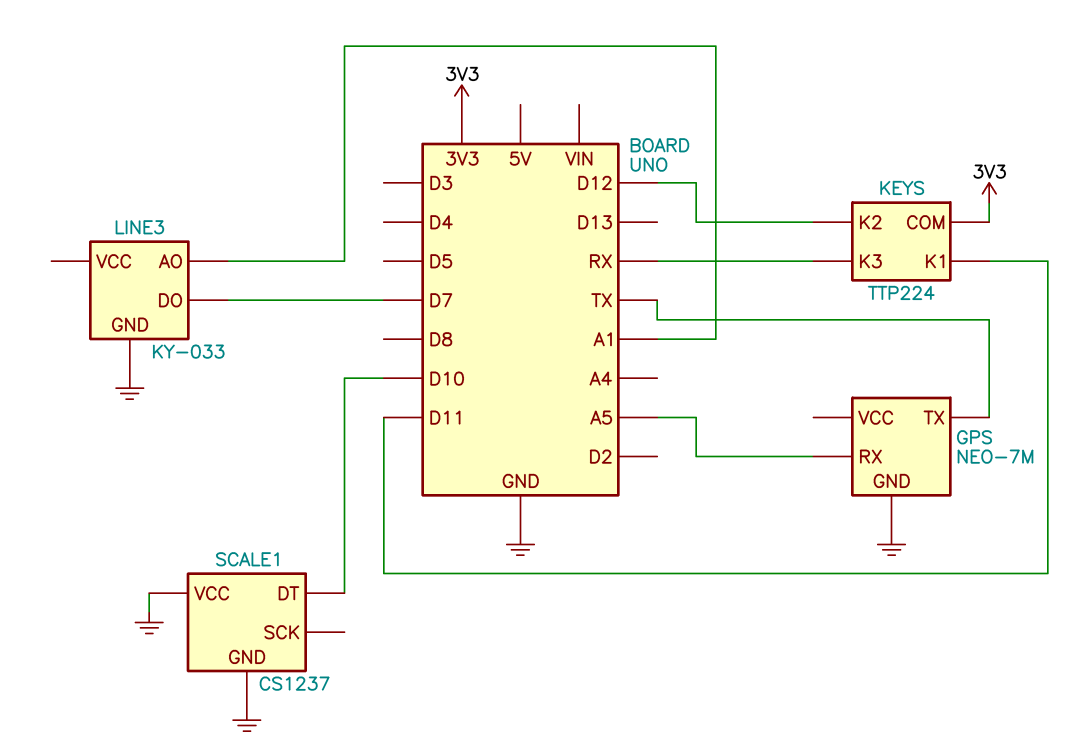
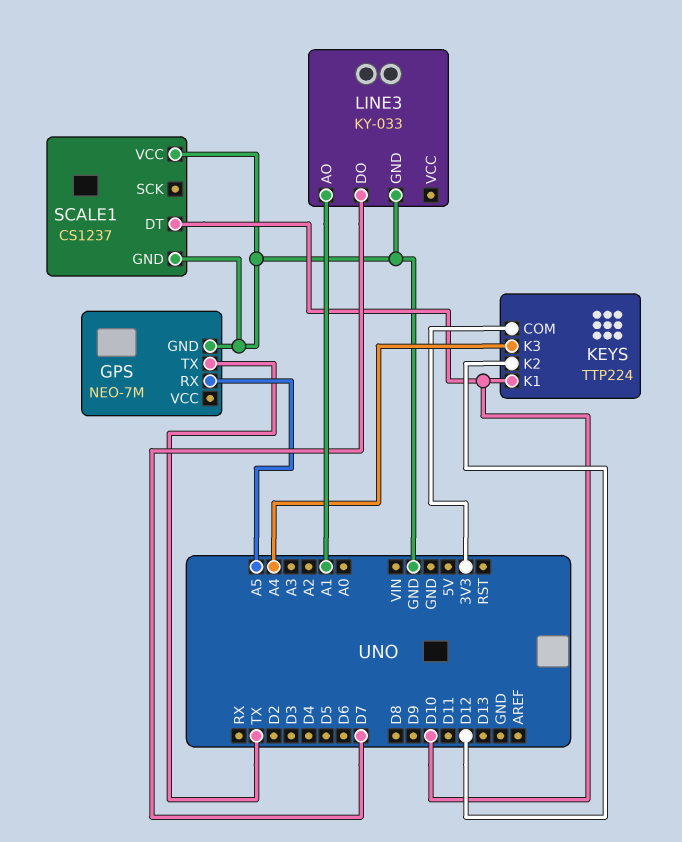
KEYS pin K1: D11 -> D10
KEYS pin K3: RX -> A4

